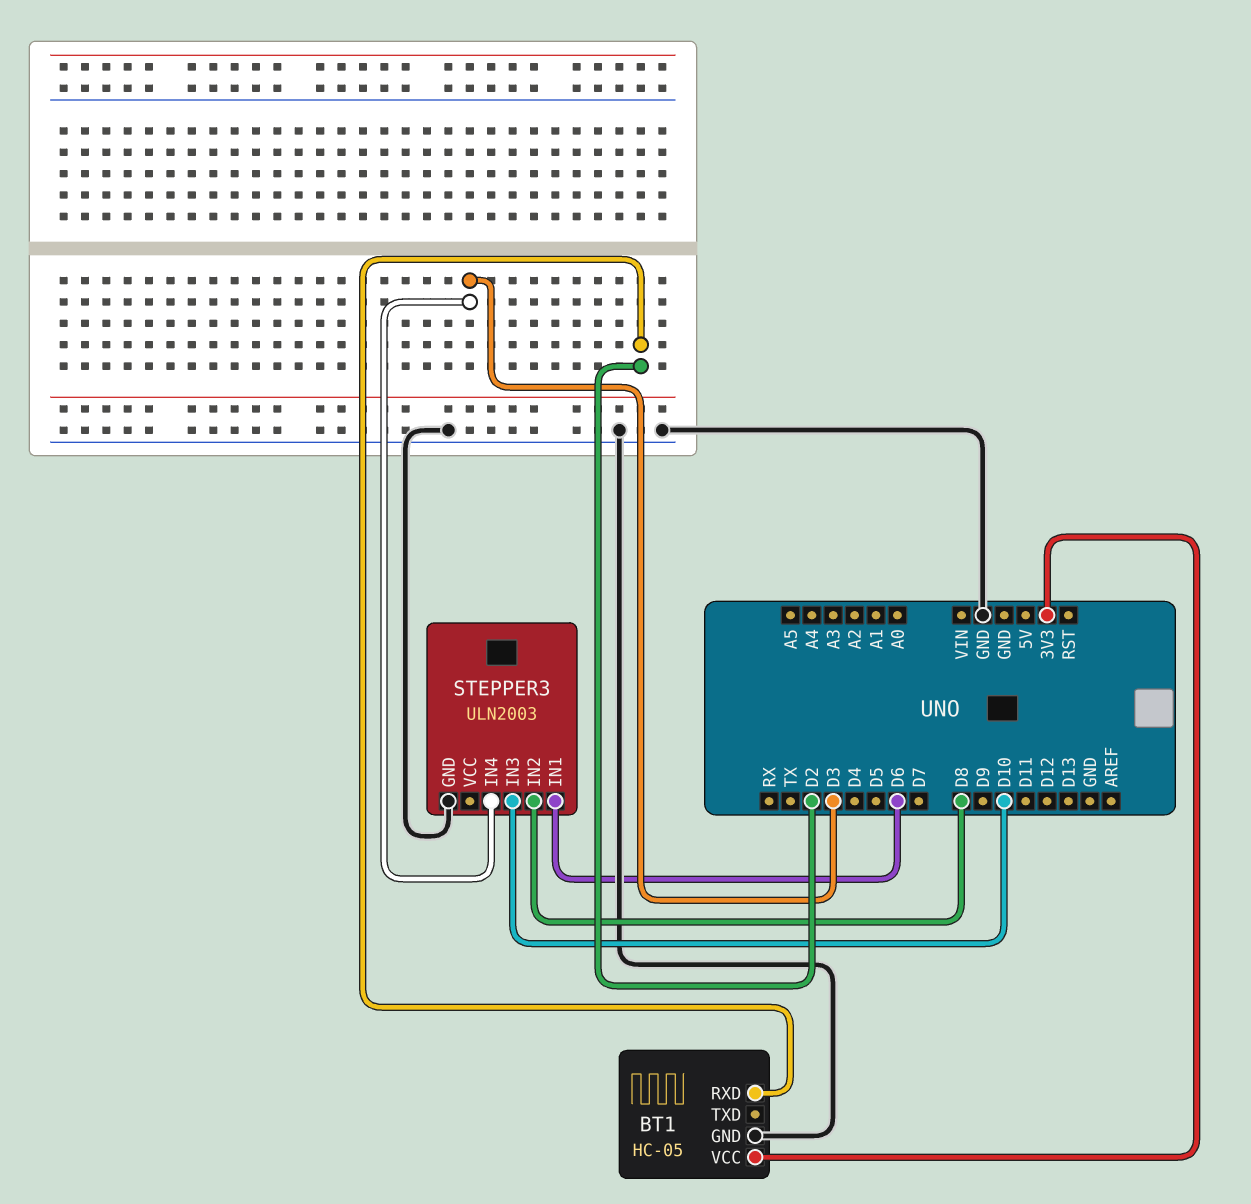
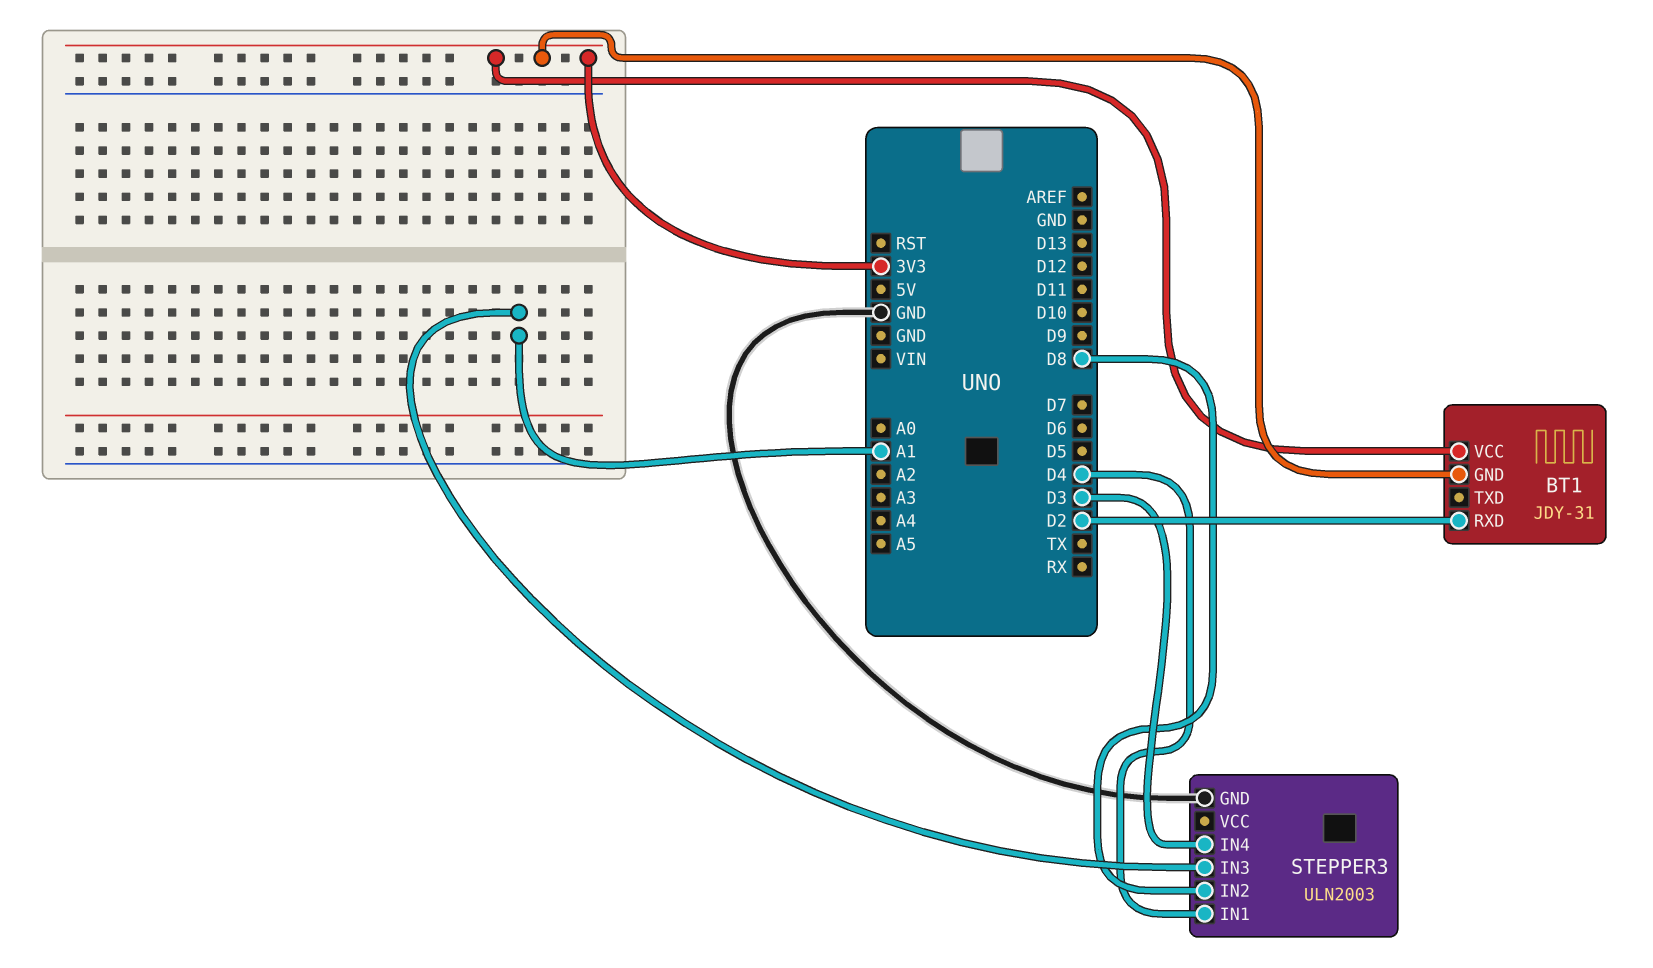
BT1: HC-05 -> JDY-31
BT1 pin GND: GND -> 3V3
STEPPER3 pin IN1: D6 -> D4
STEPPER3 pin IN3: D10 -> A1

